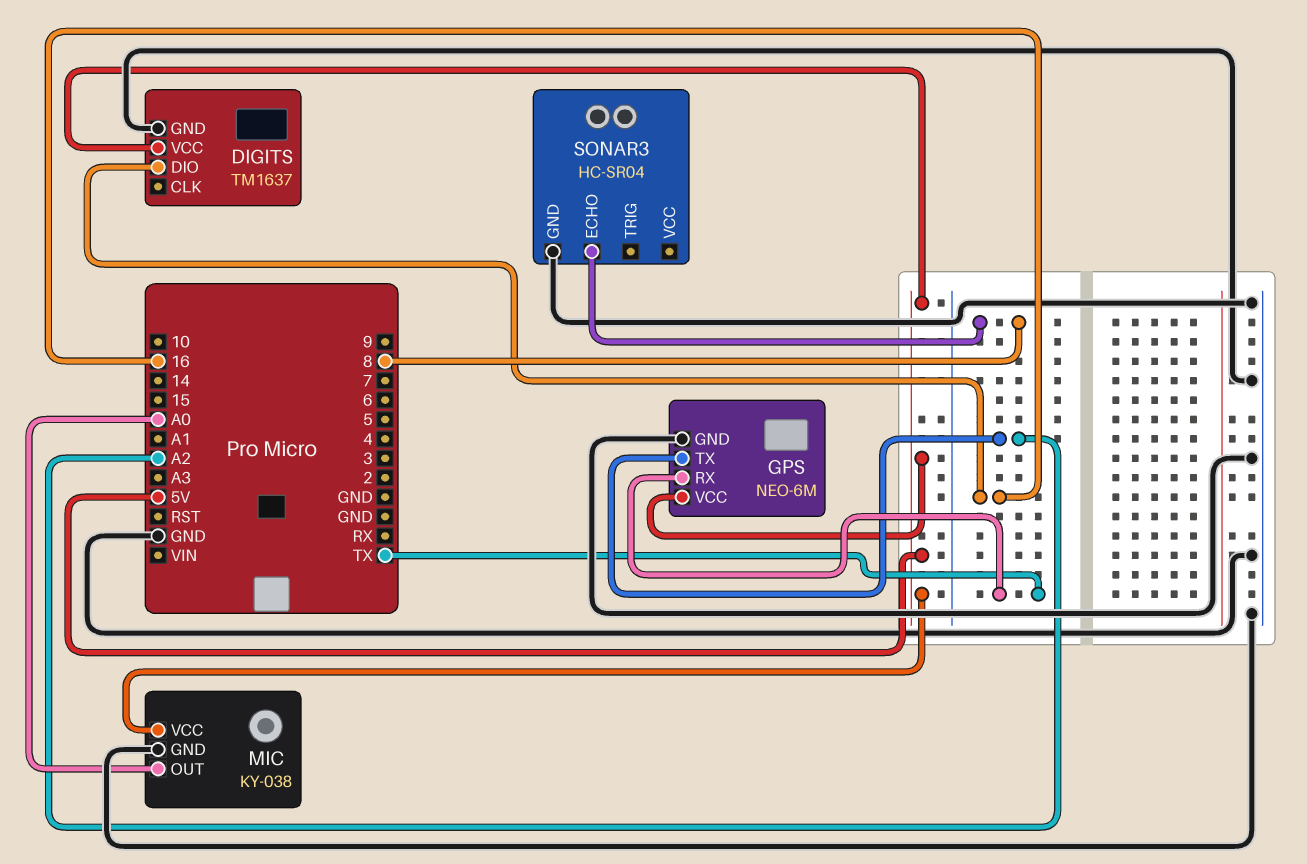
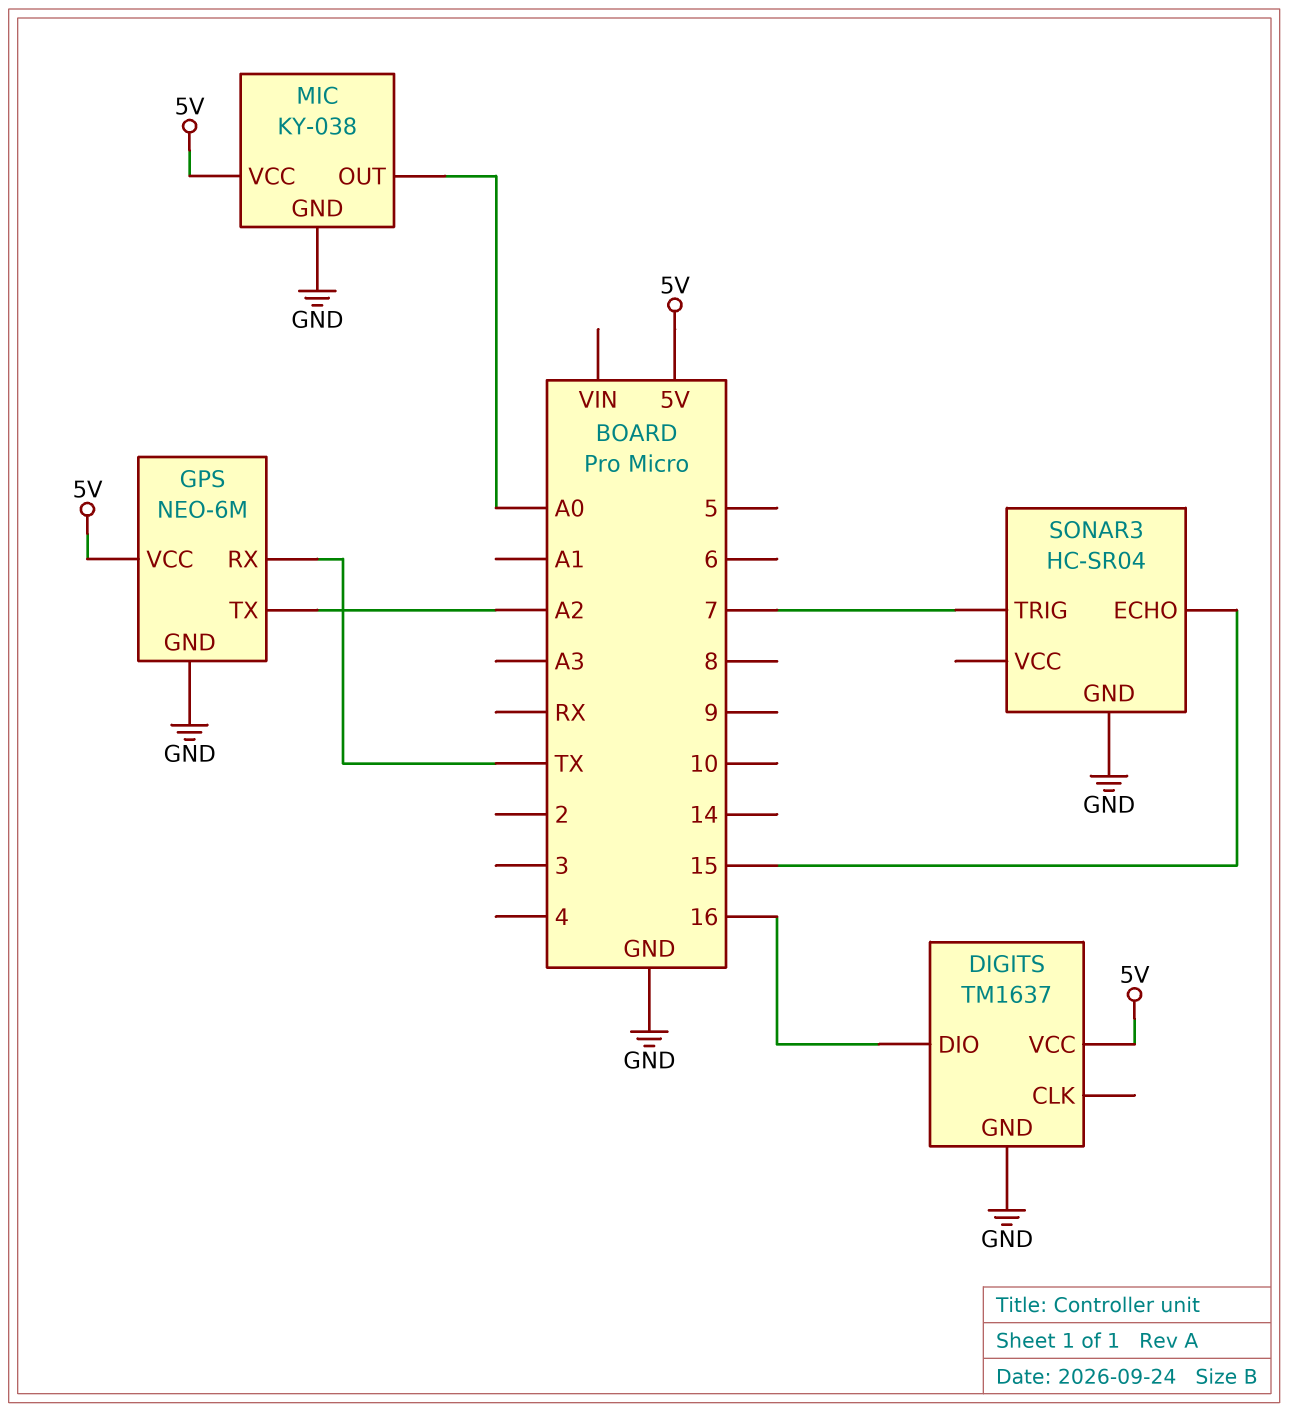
SONAR3 pin ECHO: 8 -> 15
SONAR3 pin TRIG: none -> 7

